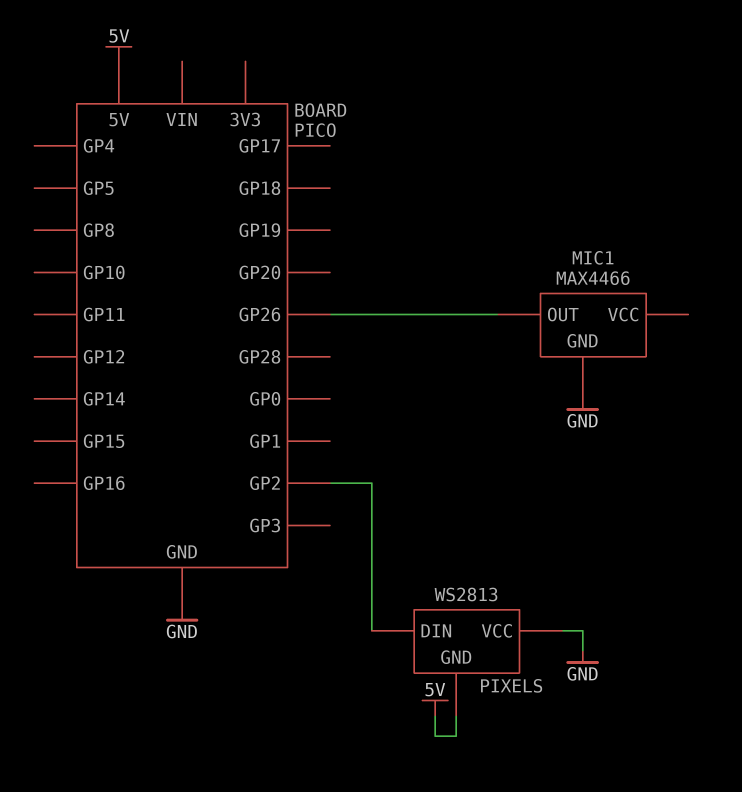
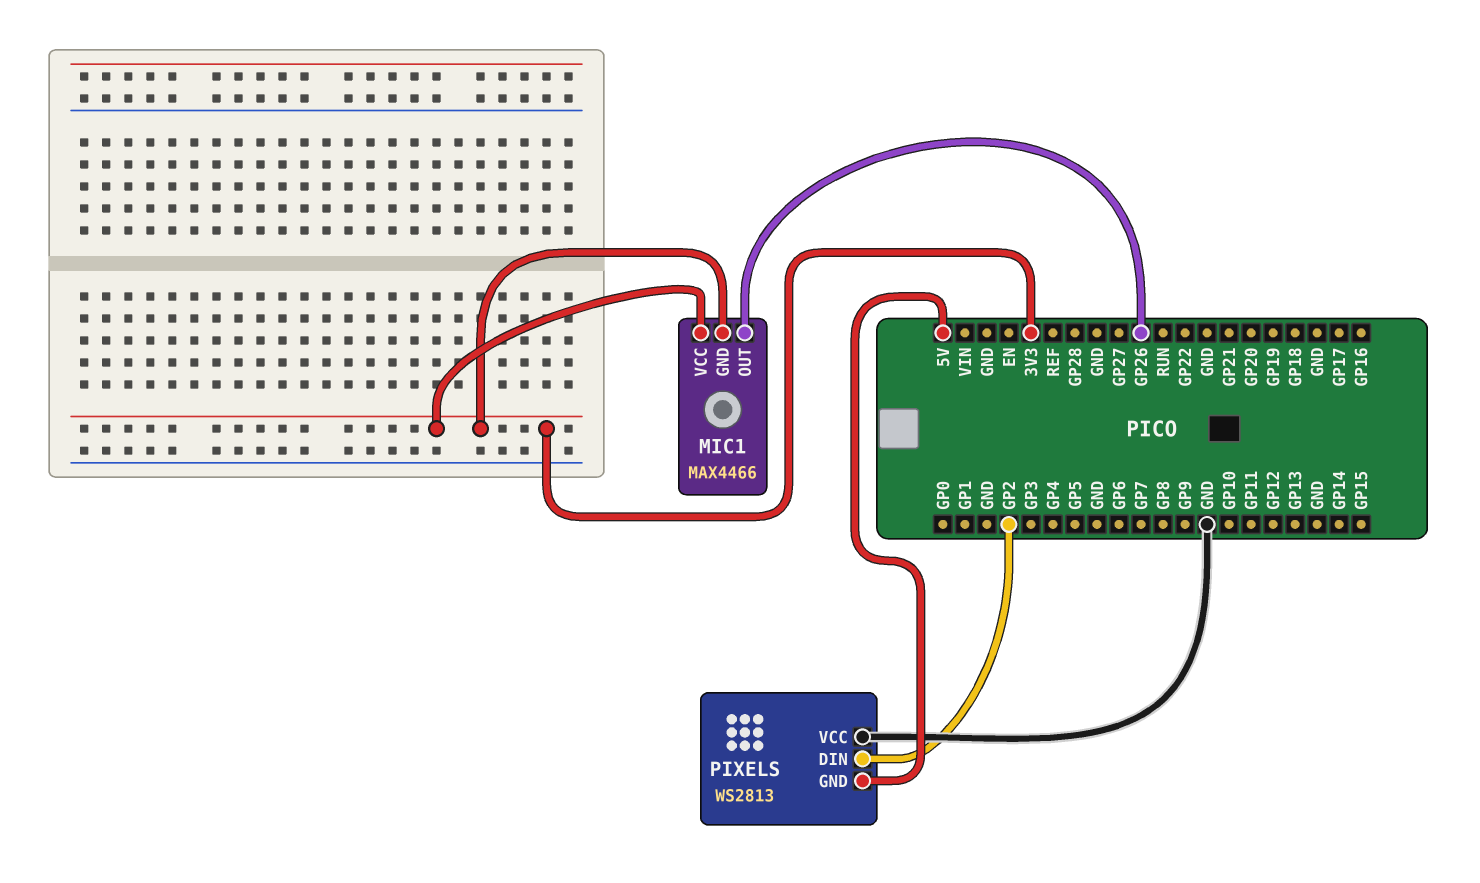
MIC1 pin GND: GND -> 3V3
MIC1 pin VCC: none -> 3V3

